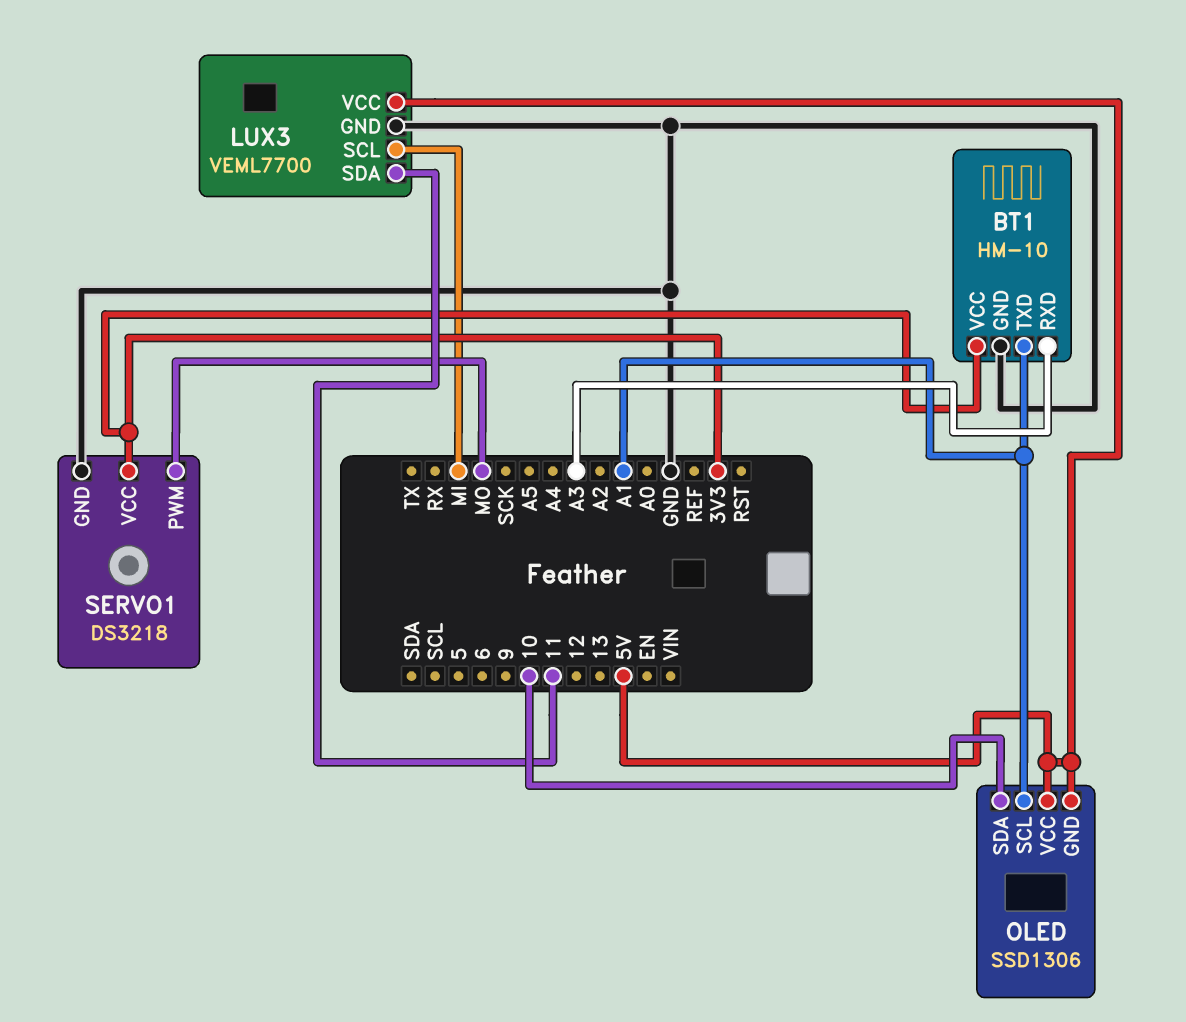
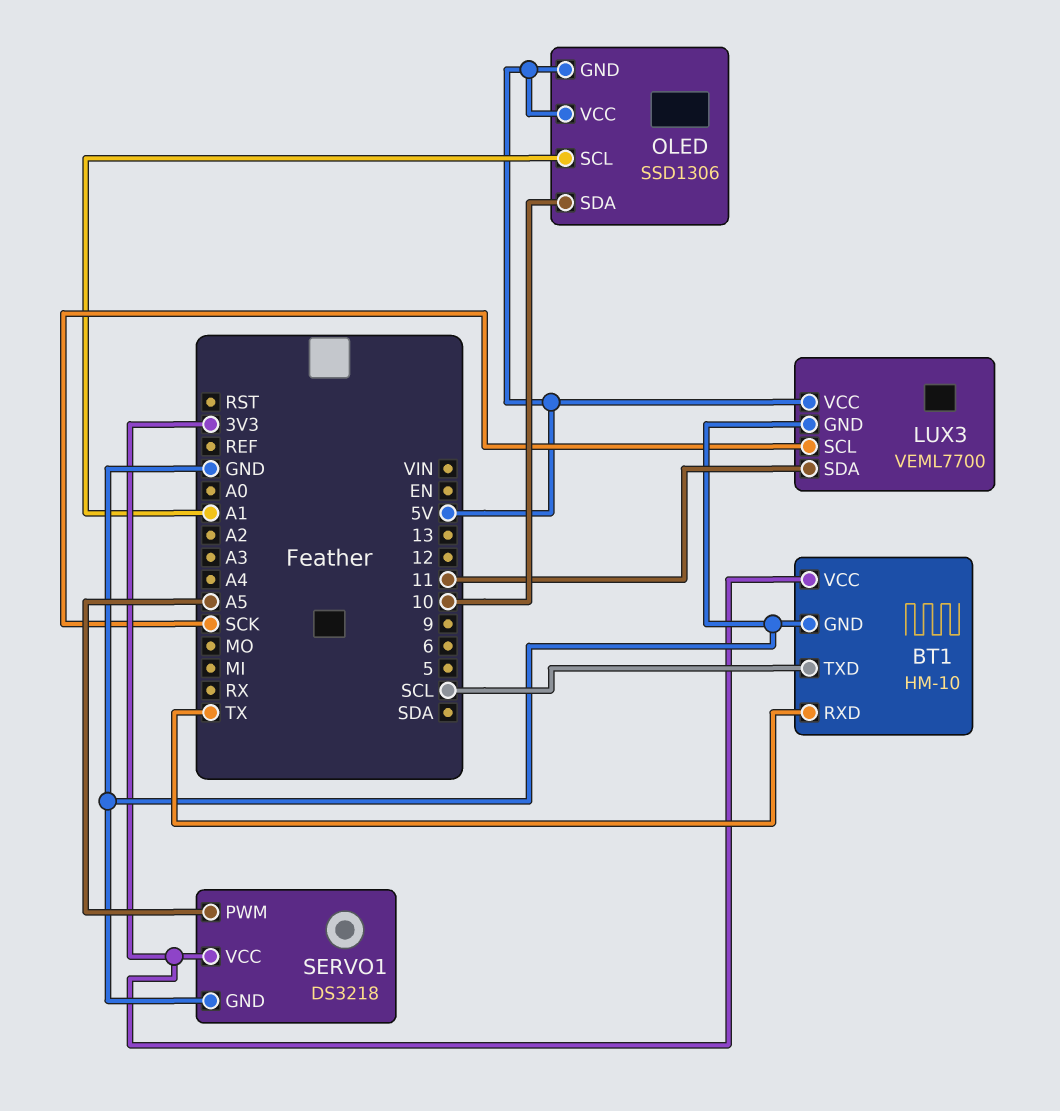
BT1 pin RXD: A3 -> TX
BT1 pin TXD: A1 -> SCL
LUX3 pin SCL: MI -> SCK
SERVO1 pin PWM: MO -> A5

